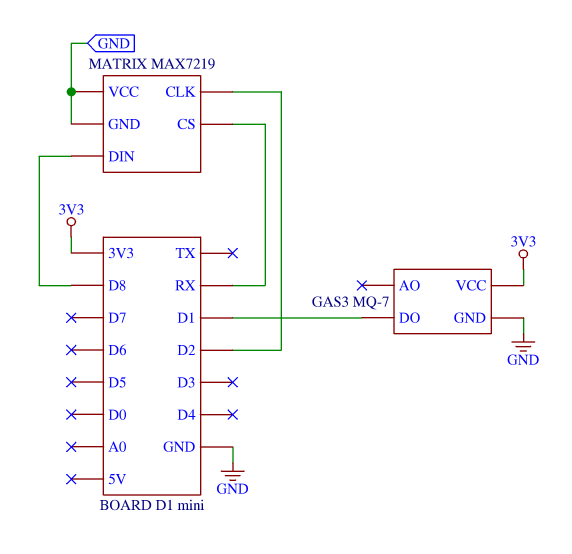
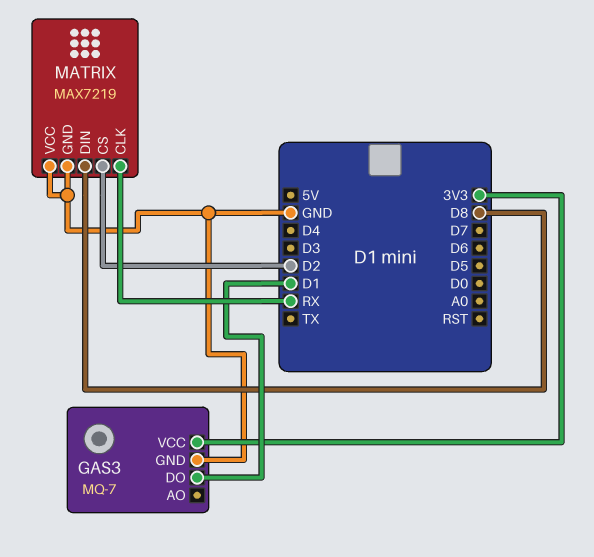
MATRIX pin CLK: D2 -> RX
MATRIX pin CS: RX -> D2

